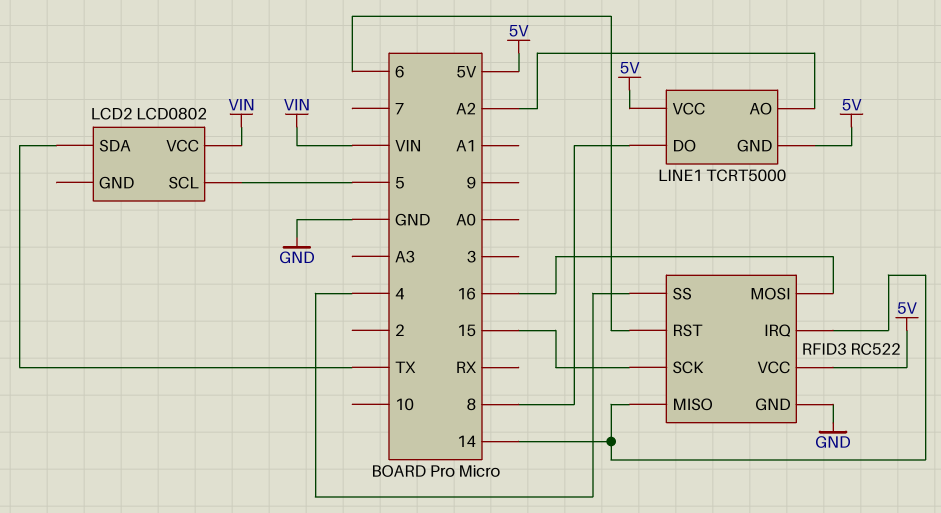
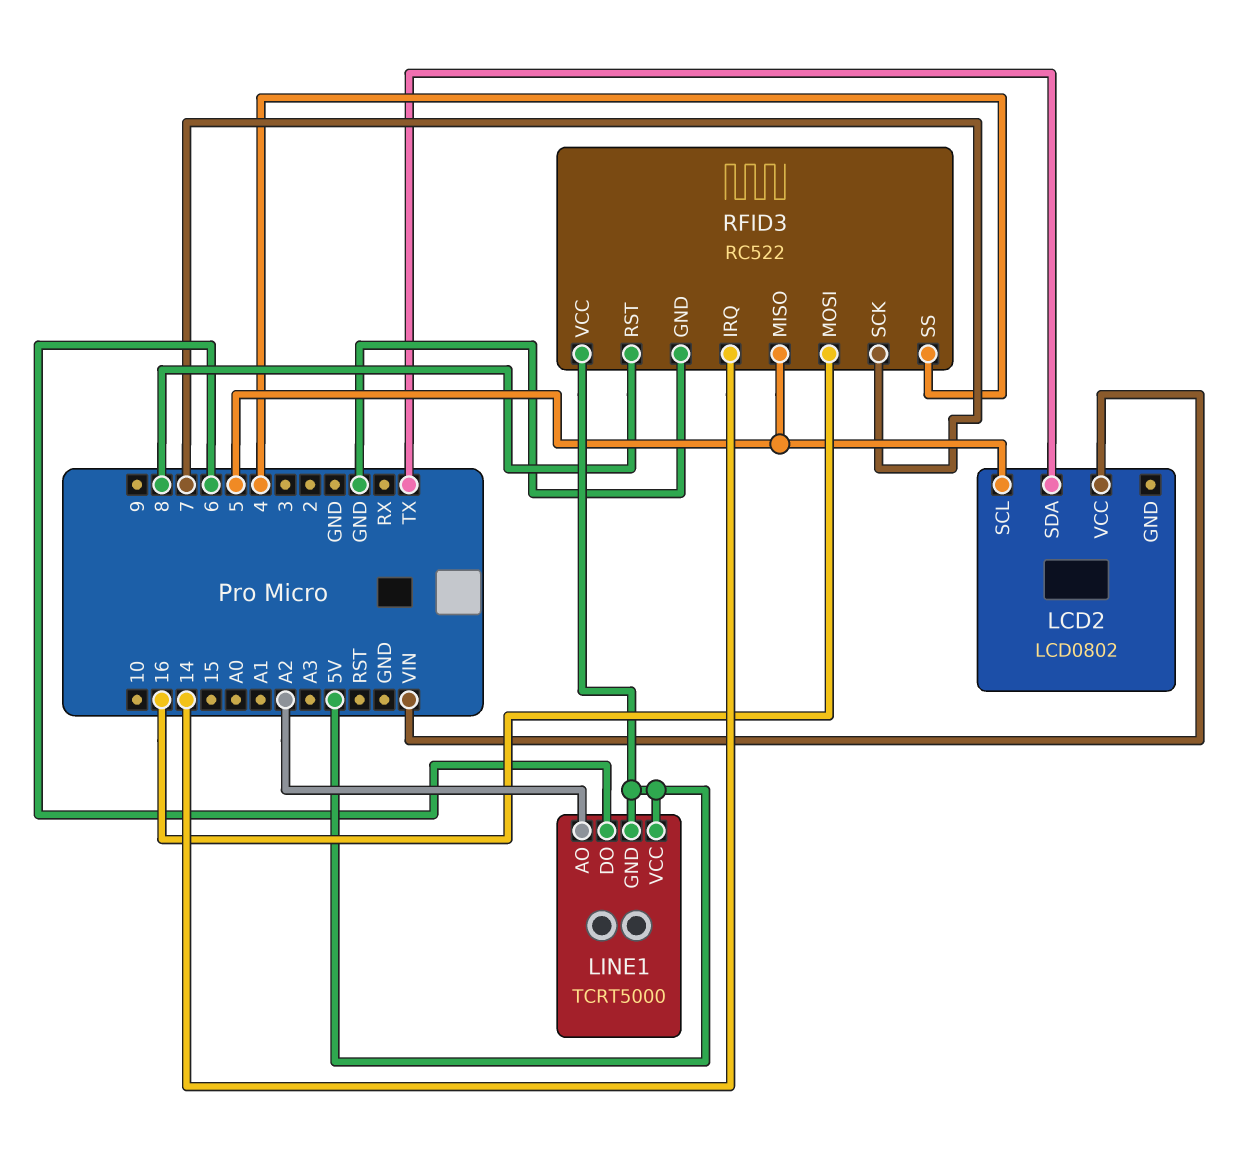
LINE1 pin DO: 8 -> 6
RFID3 pin MISO: 14 -> 5
RFID3 pin RST: 6 -> 8
RFID3 pin SCK: 15 -> 7

